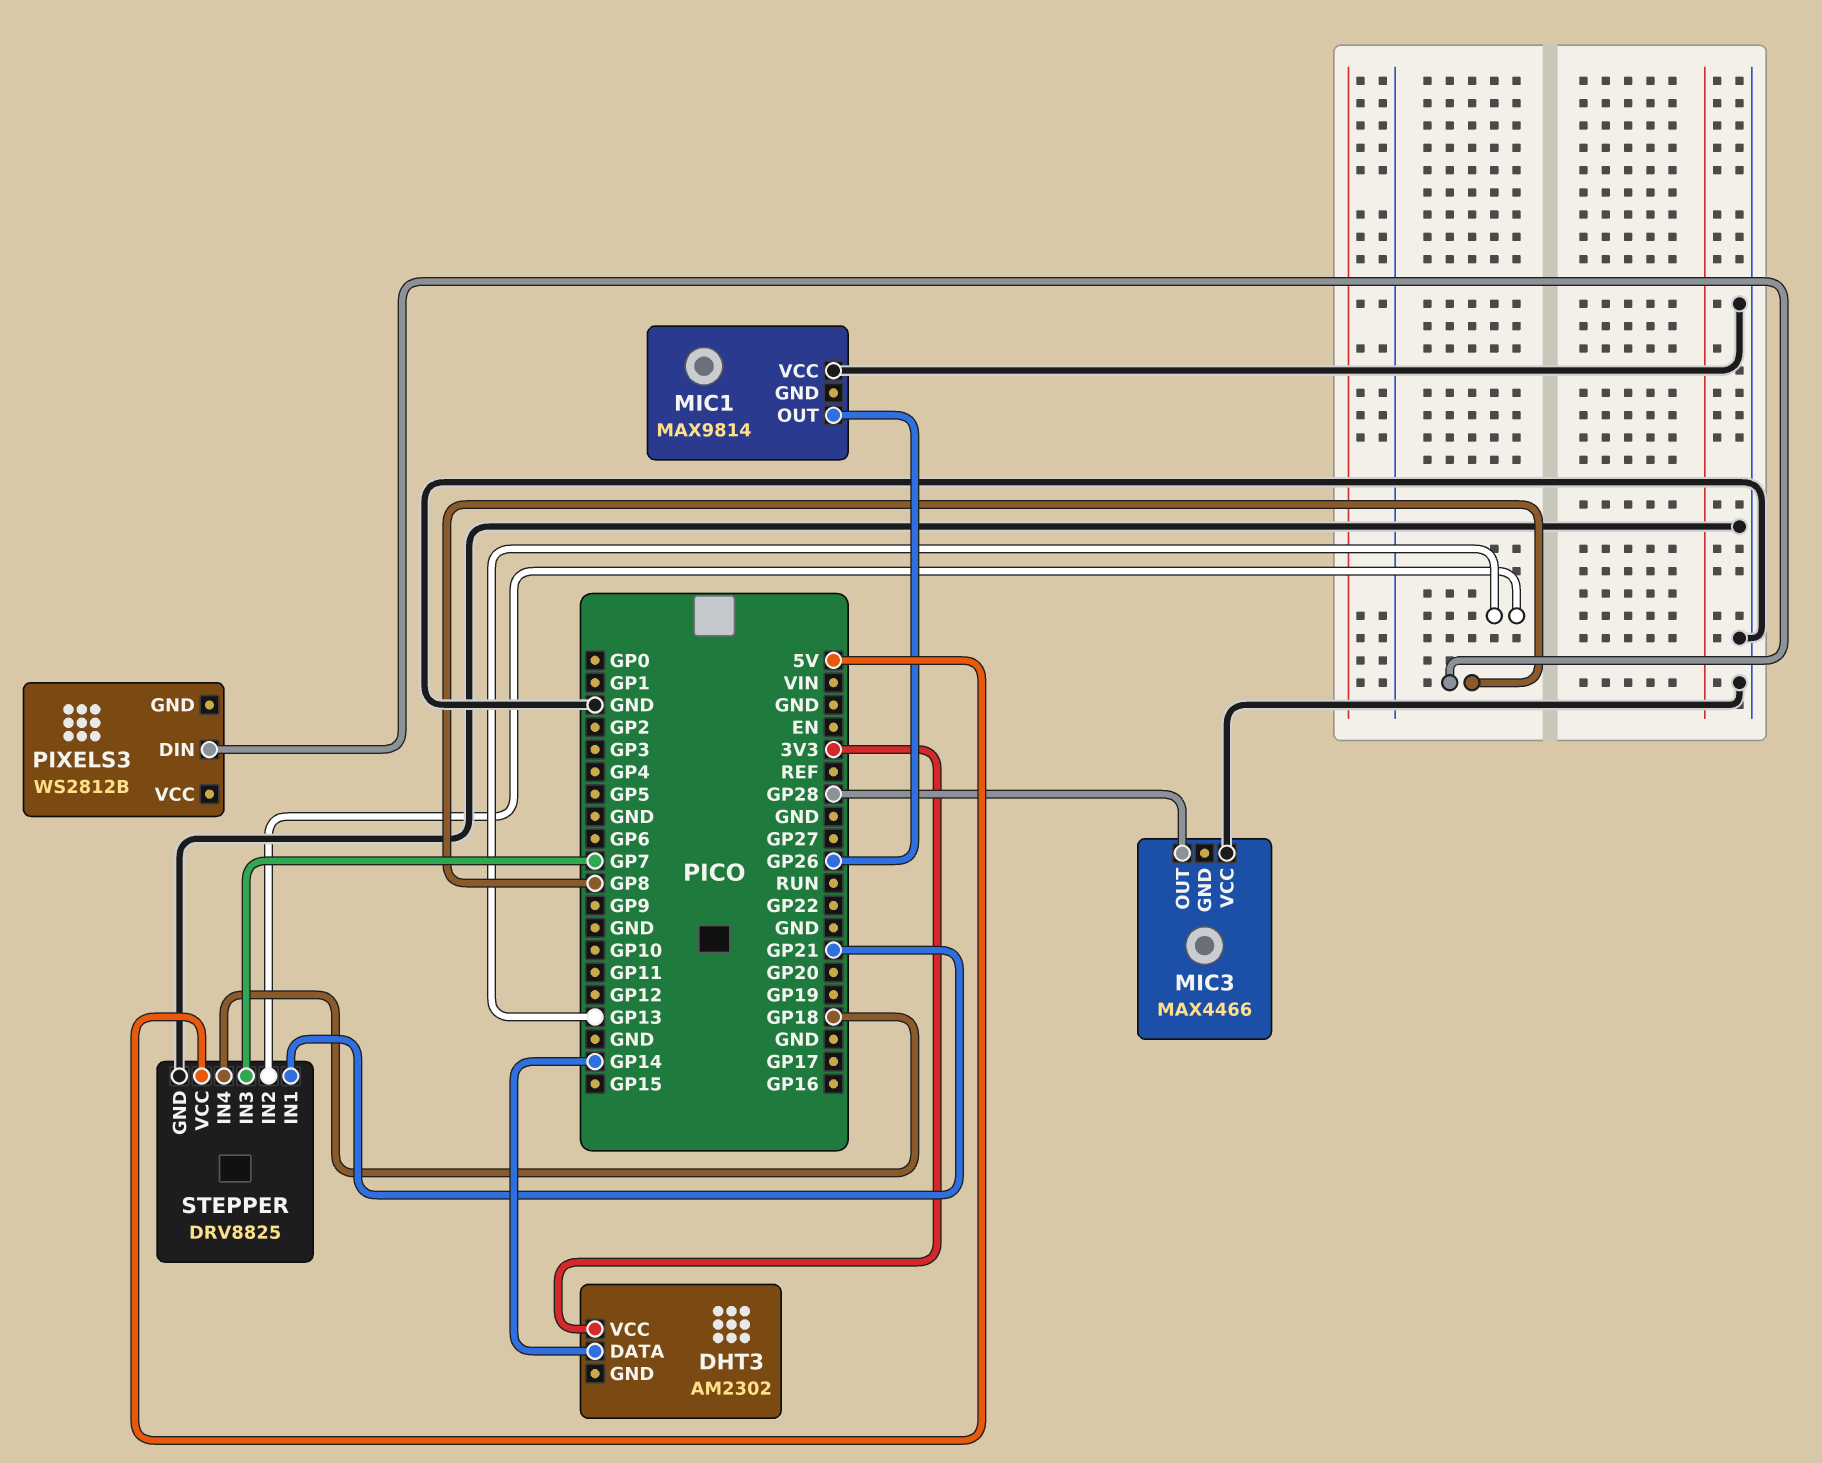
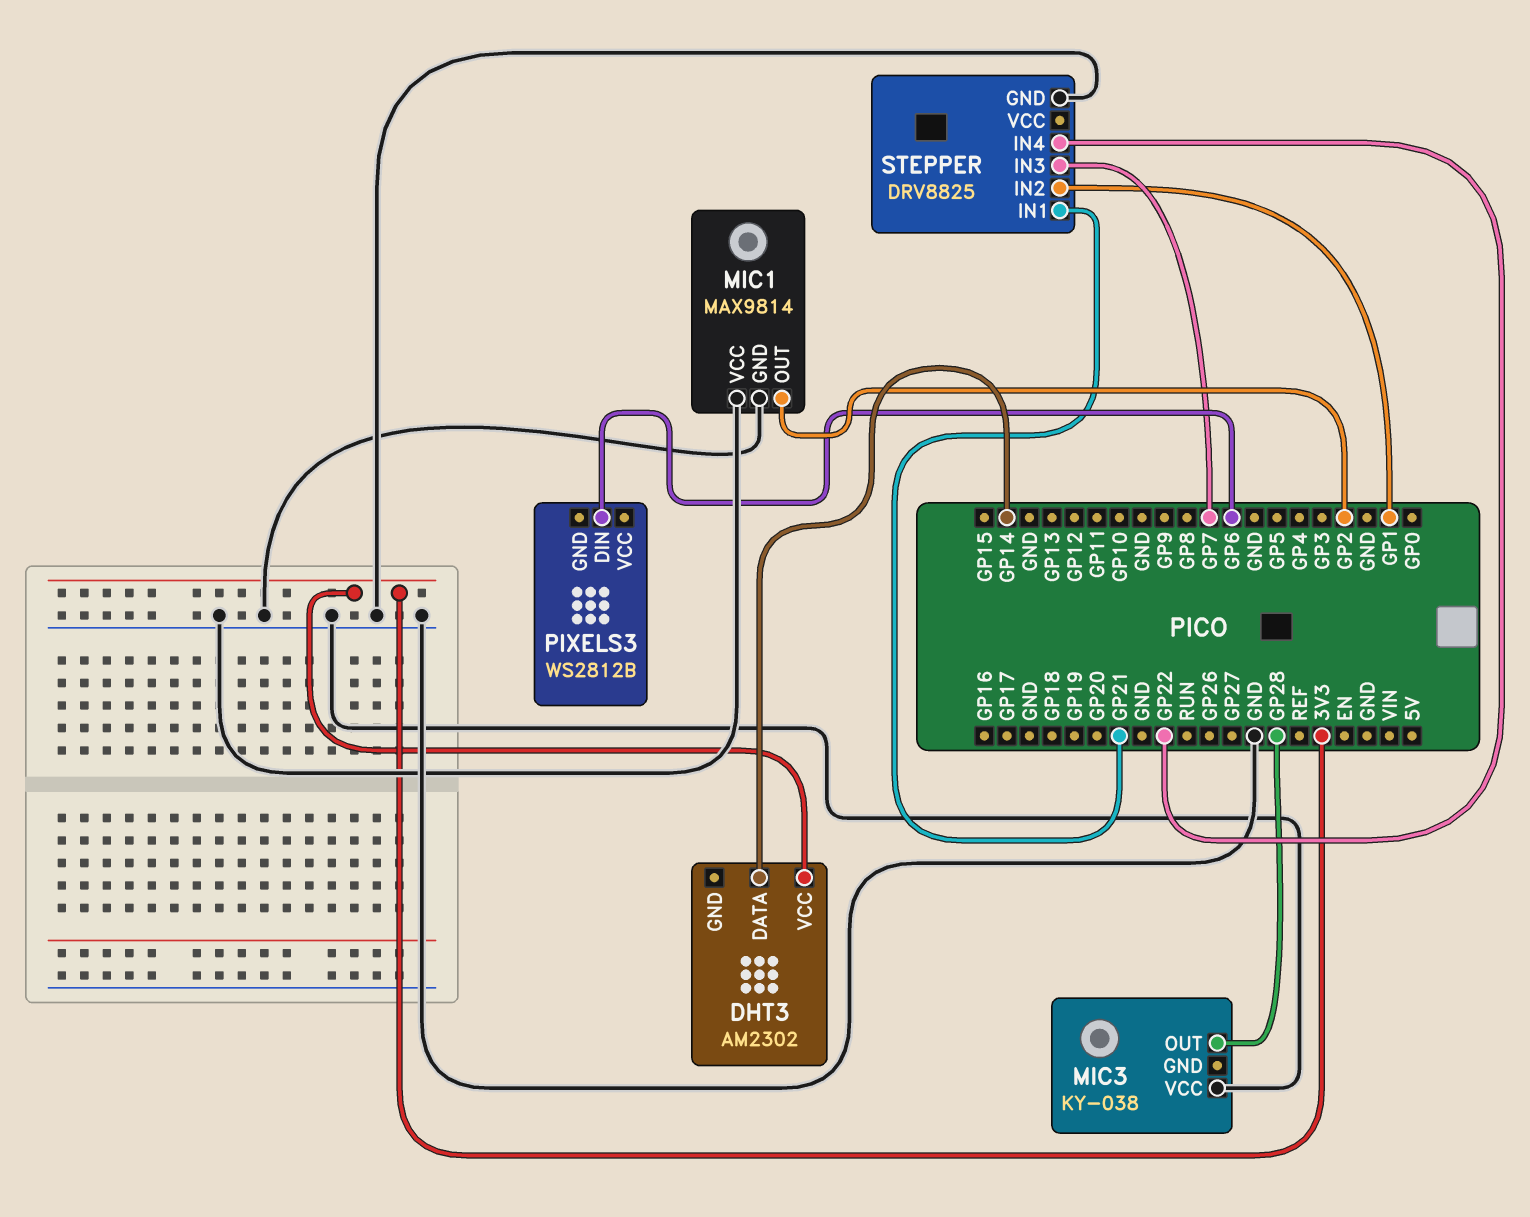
MIC1 pin GND: none -> GND
MIC1 pin OUT: GP26 -> GP2
MIC3: MAX4466 -> KY-038
PIXELS3 pin DIN: GP8 -> GP6
STEPPER pin IN2: GP13 -> GP1
STEPPER pin IN4: GP18 -> GP22
STEPPER pin VCC: 5V -> none

